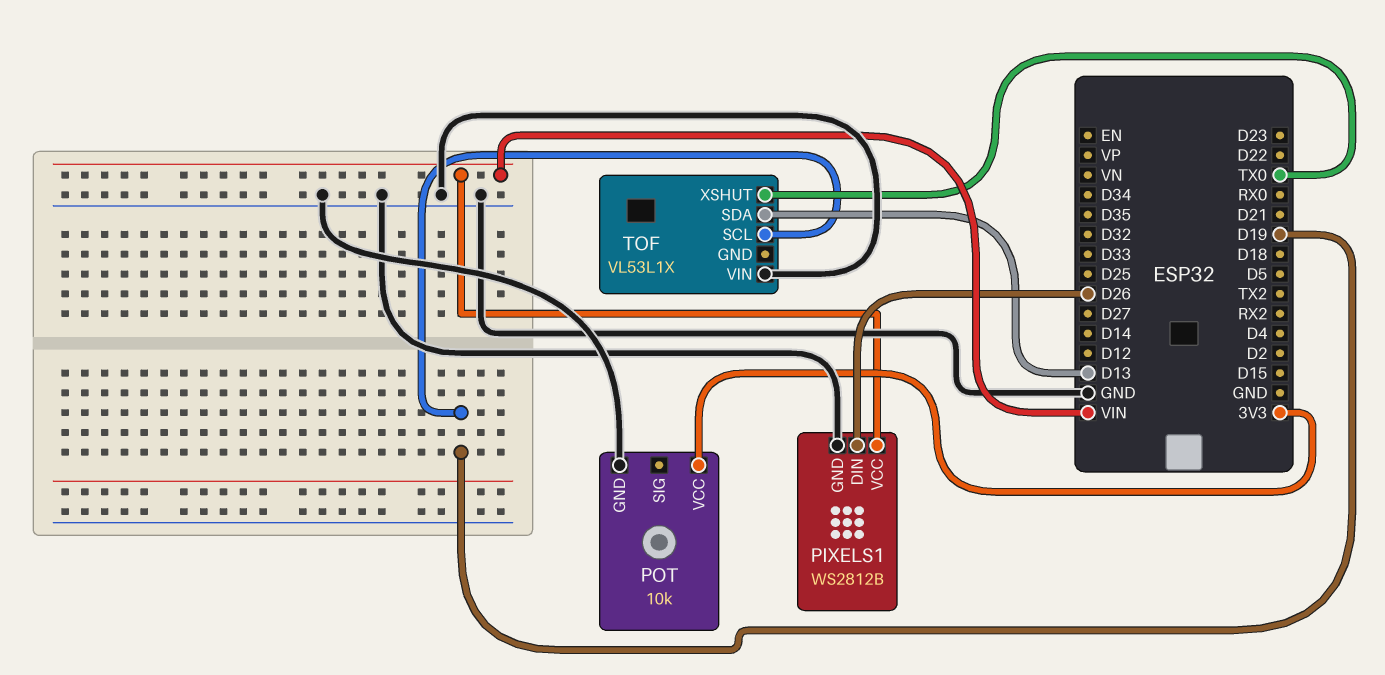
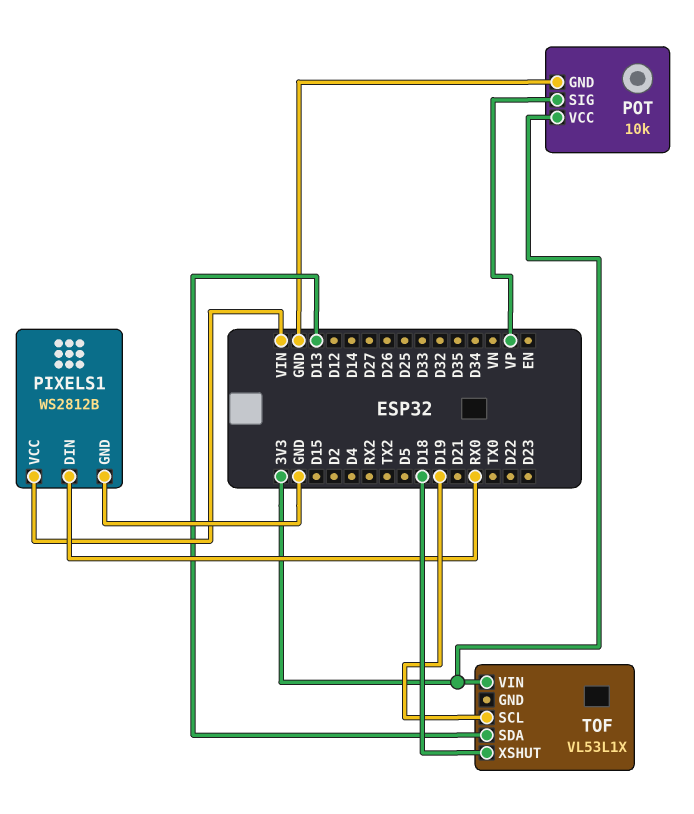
PIXELS1 pin DIN: D26 -> RX0
POT pin SIG: none -> VP
TOF pin VIN: GND -> 3V3
TOF pin XSHUT: TX0 -> D18

